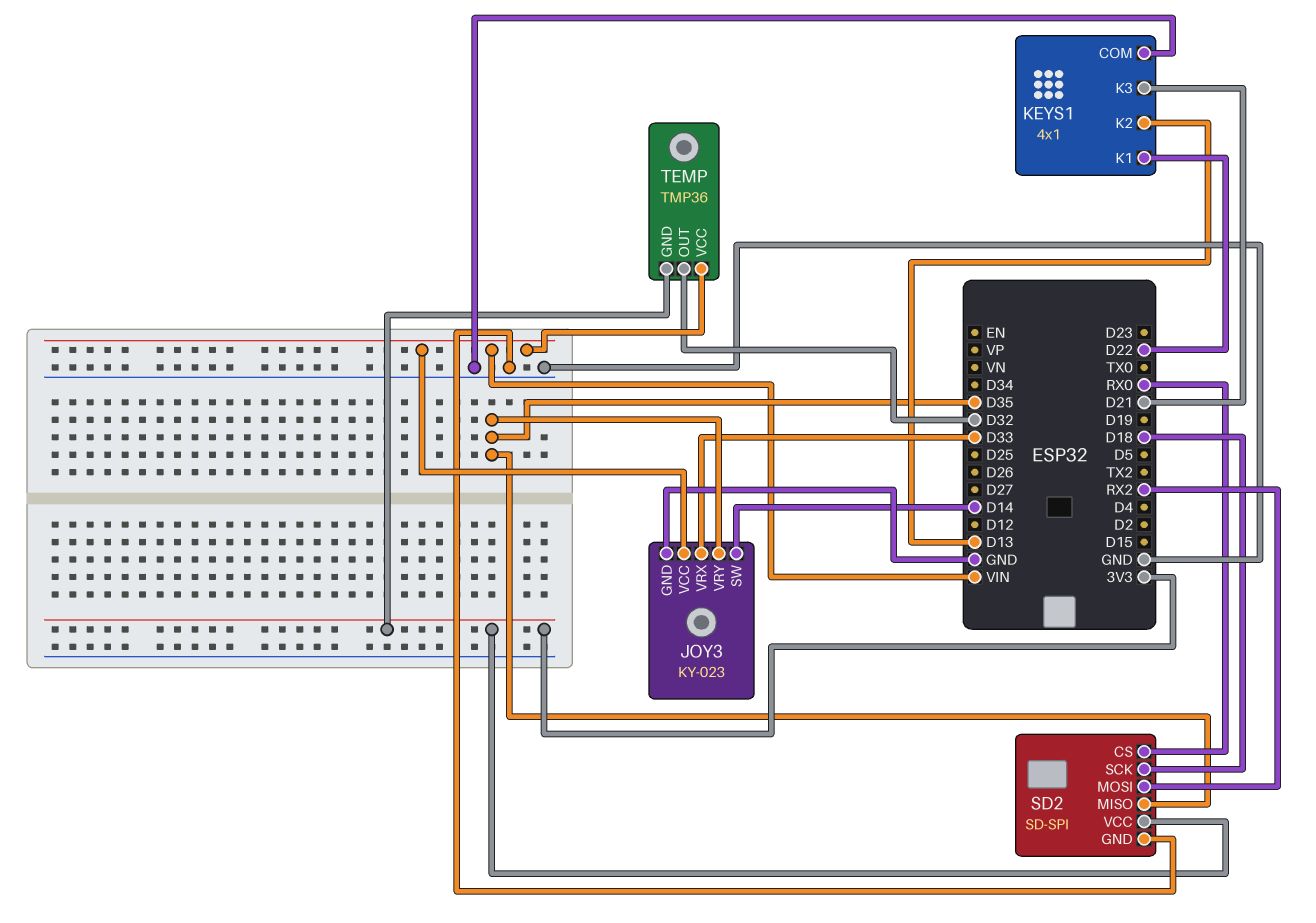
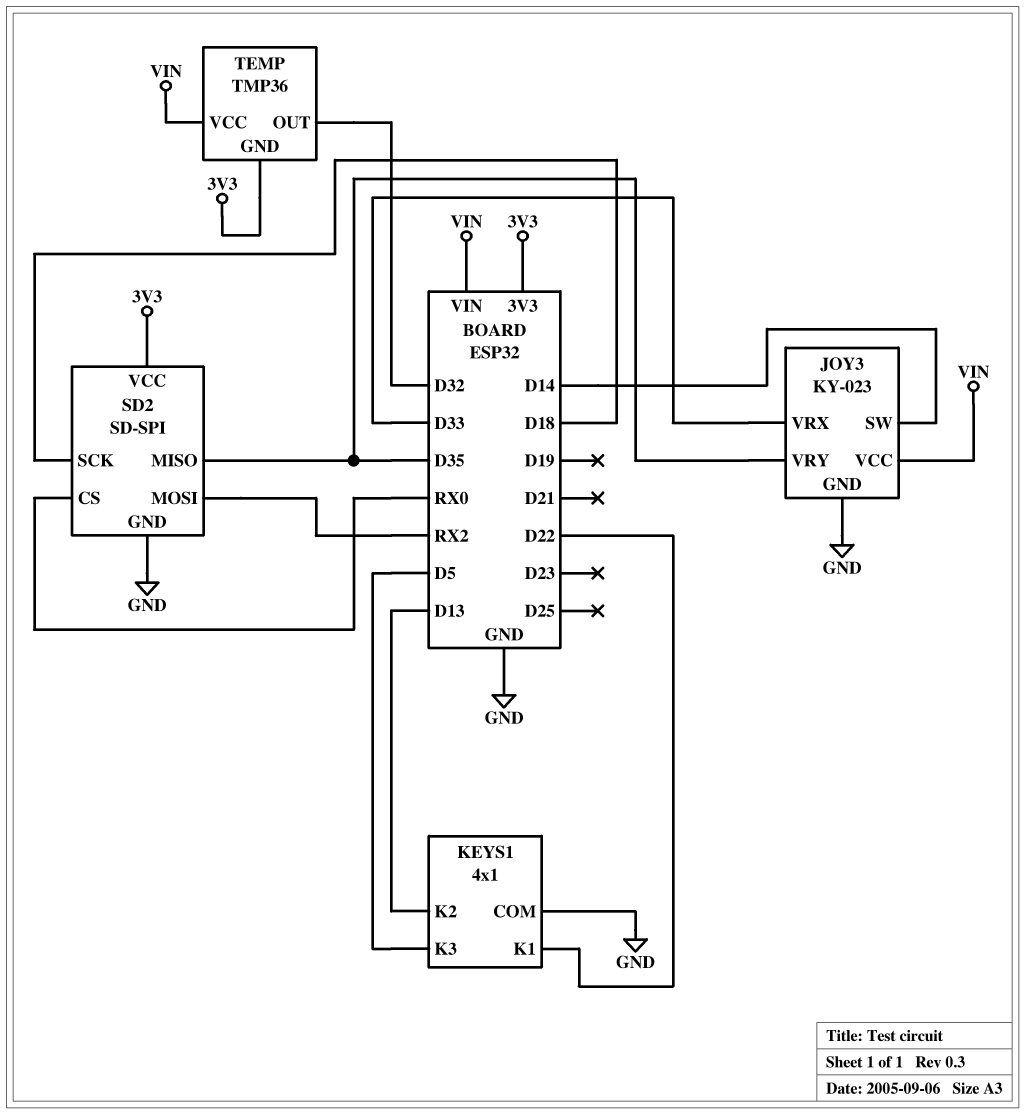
KEYS1 pin K3: D21 -> D5

